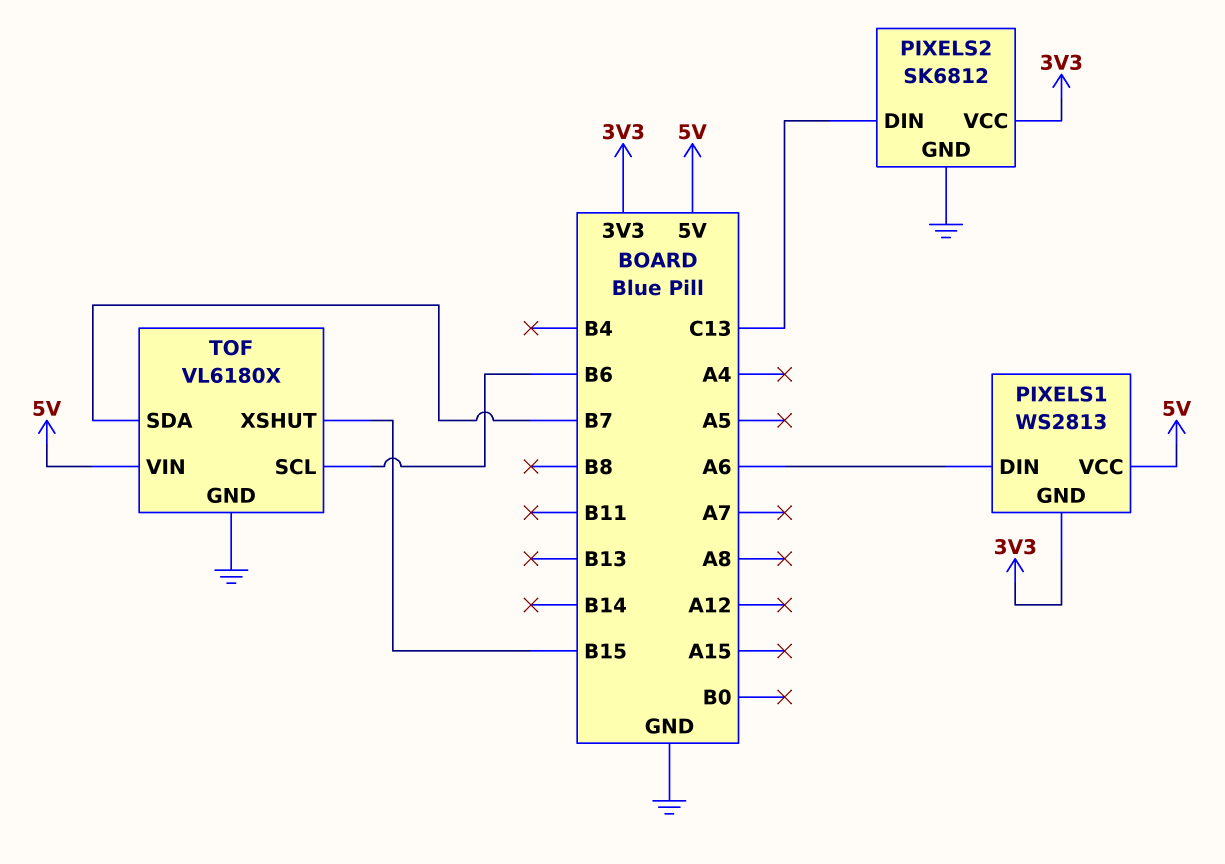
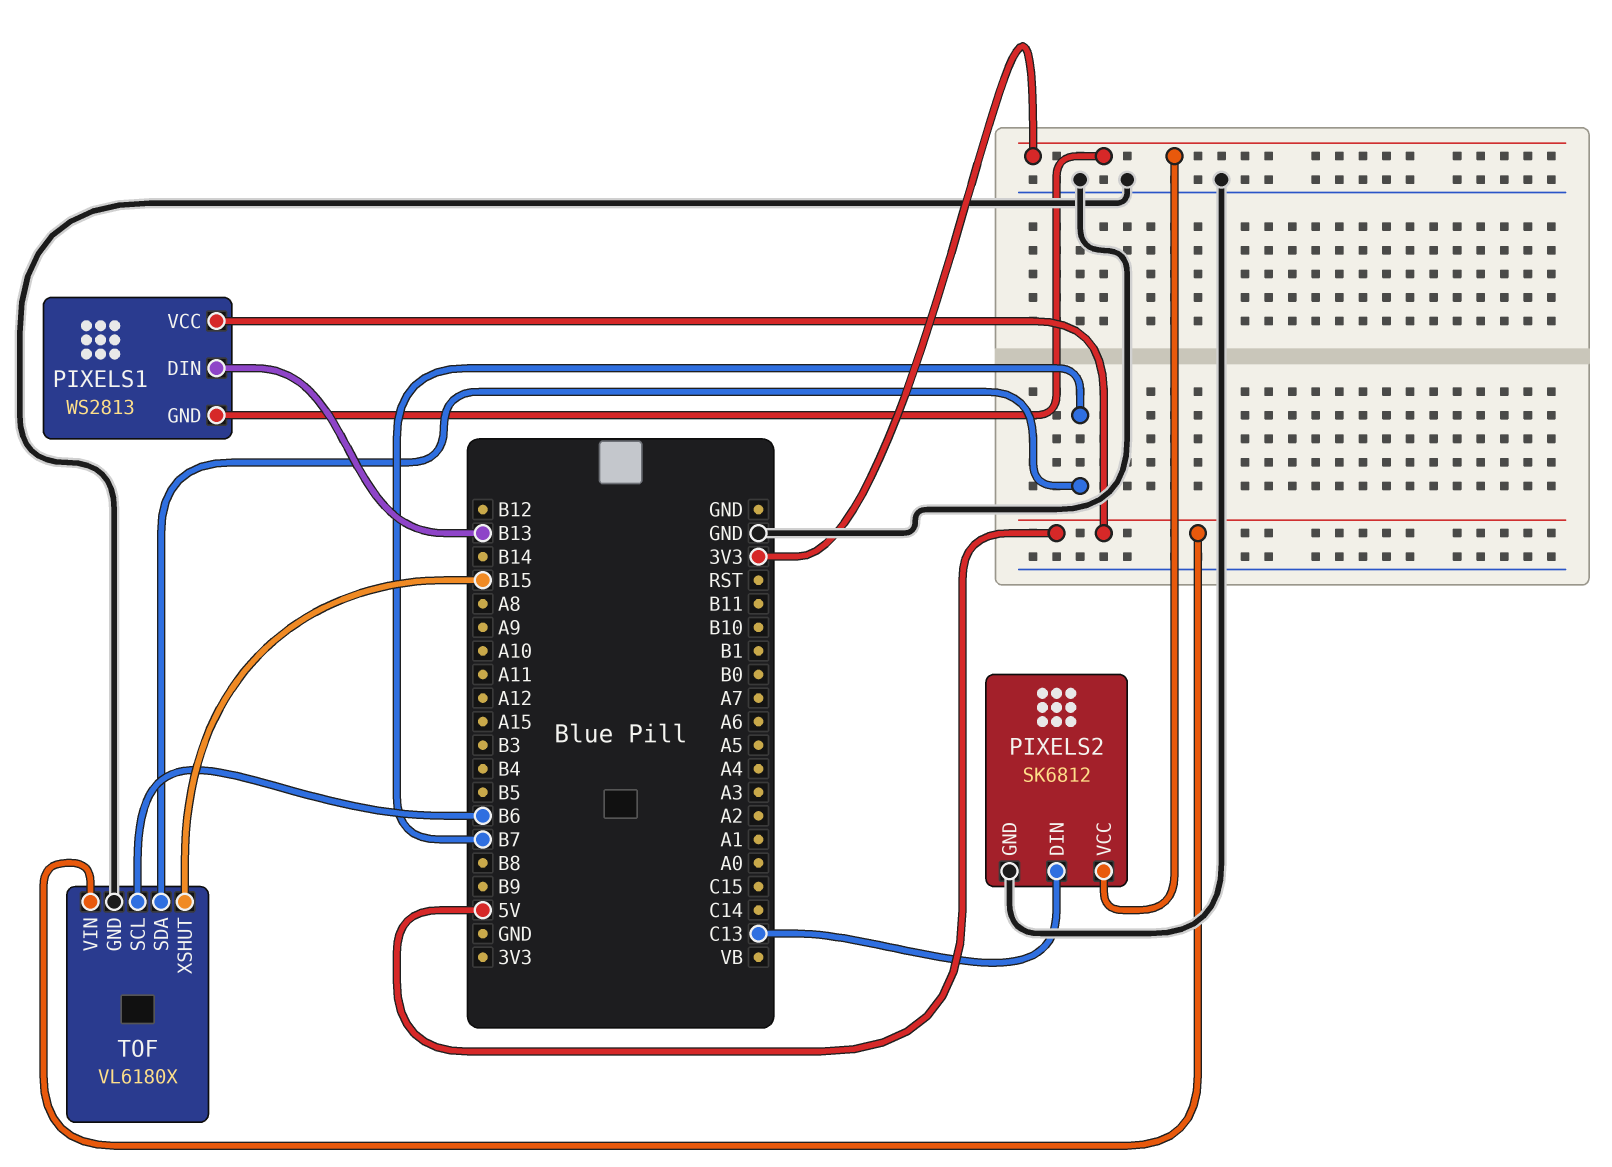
PIXELS1 pin DIN: A6 -> B13

